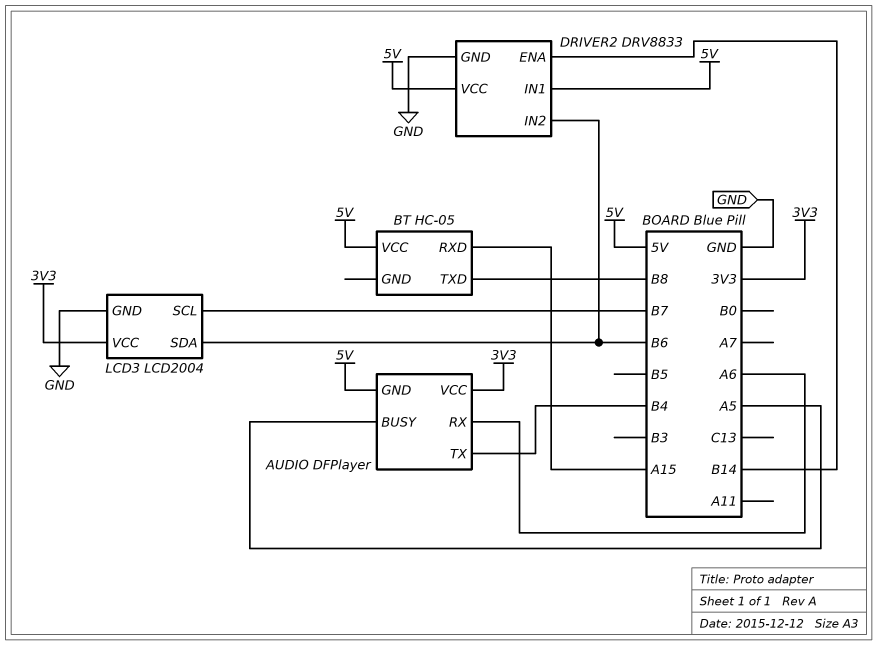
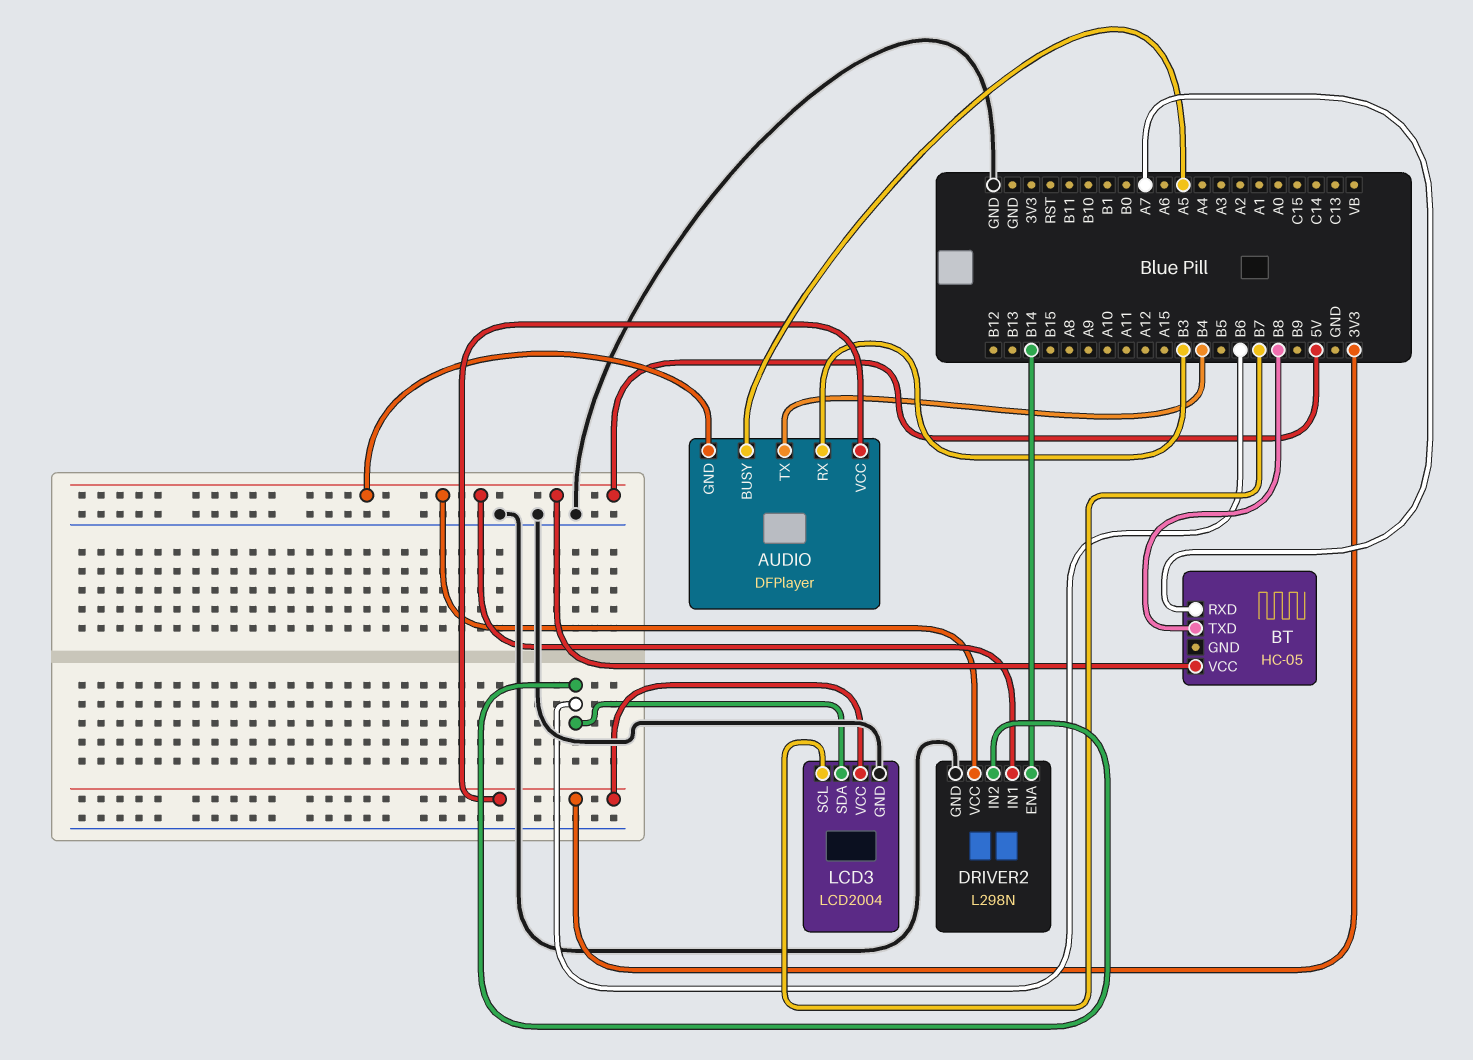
AUDIO pin RX: A6 -> B3
BT pin RXD: A15 -> A7
DRIVER2: DRV8833 -> L298N

